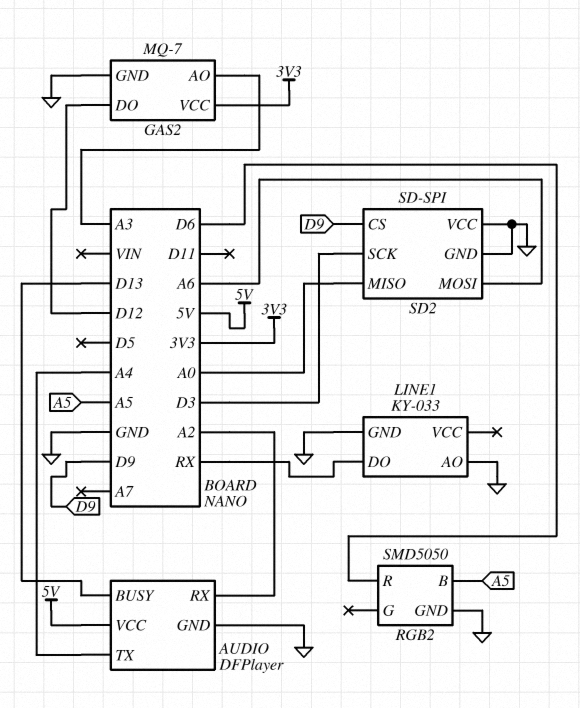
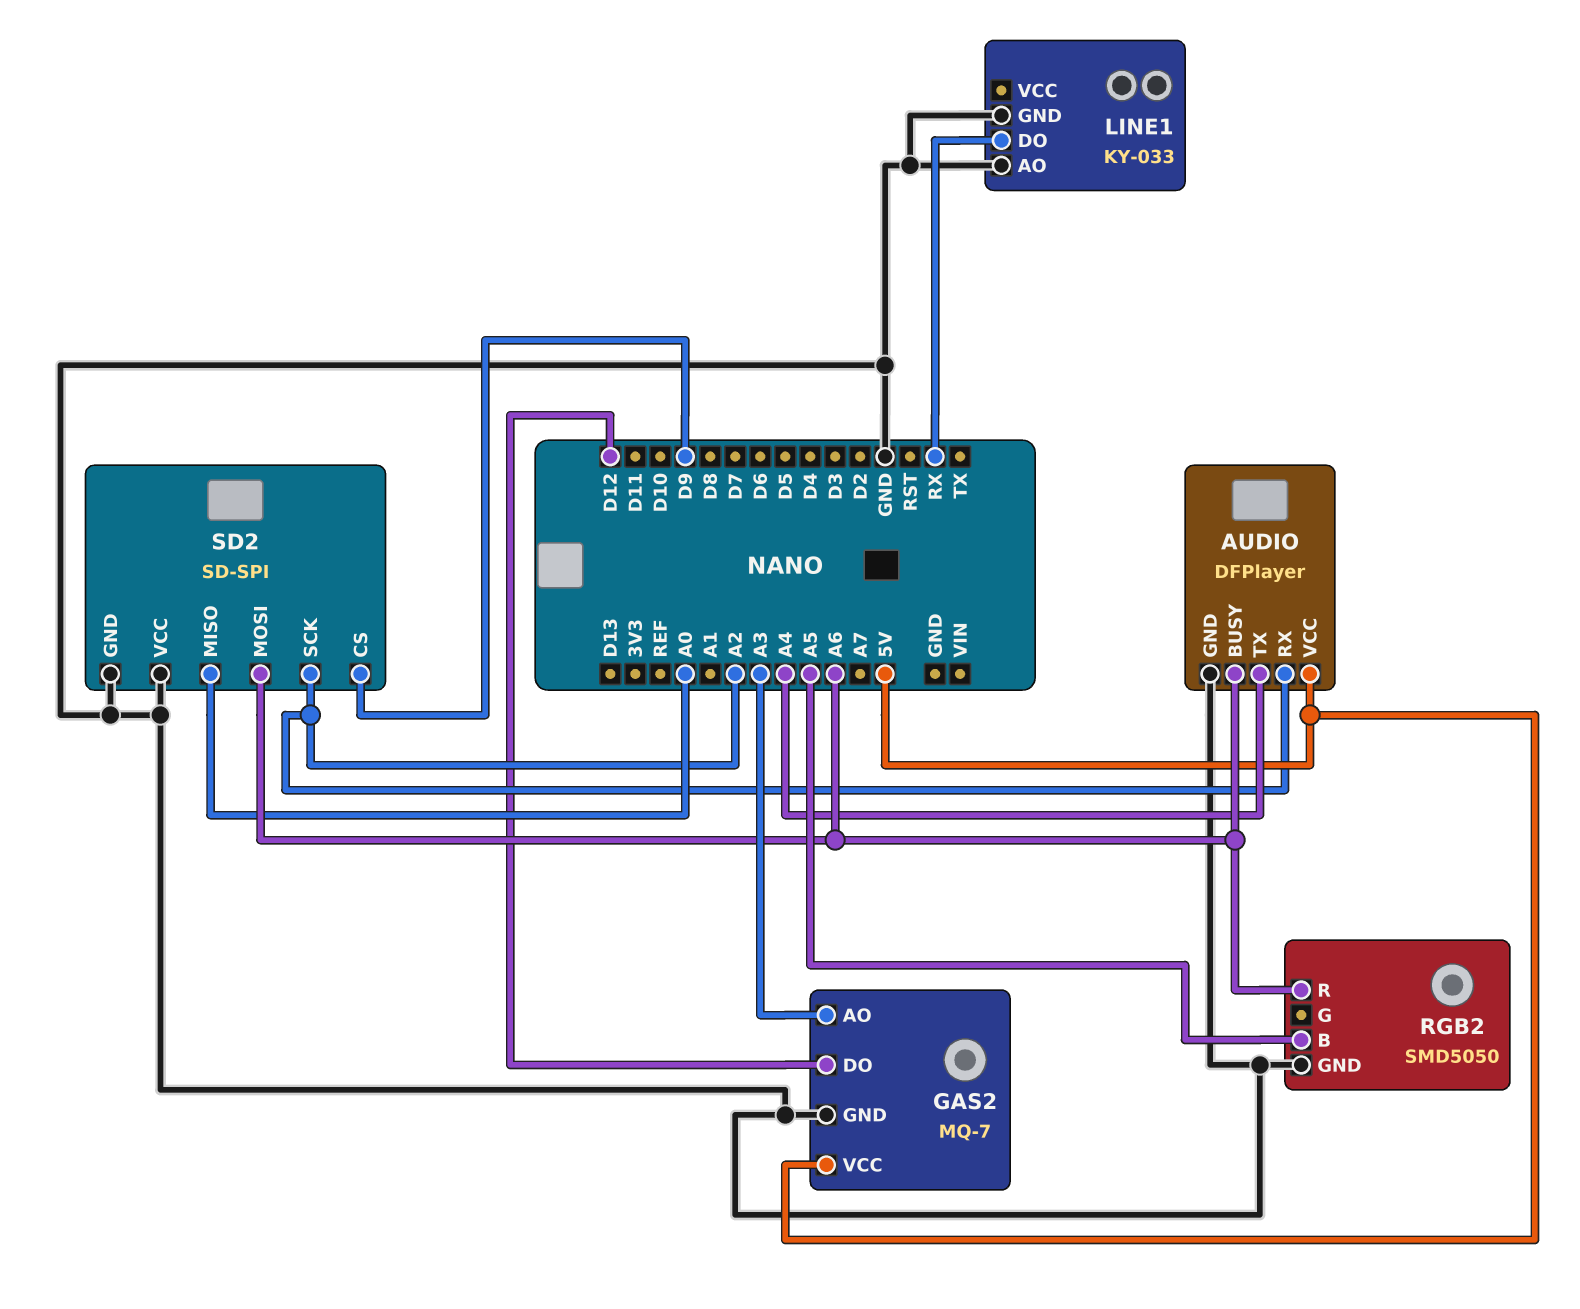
AUDIO pin BUSY: D13 -> A6
GAS2 pin VCC: 3V3 -> 5V
RGB2 pin R: D6 -> A6
SD2 pin SCK: D3 -> A2

